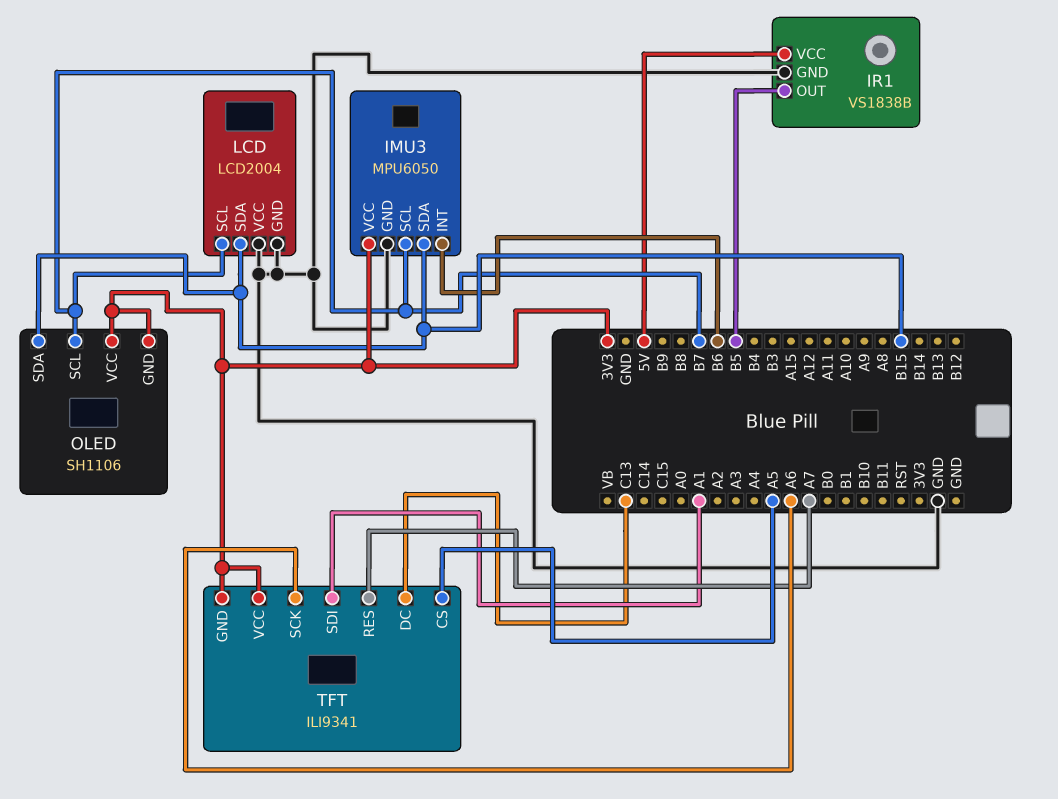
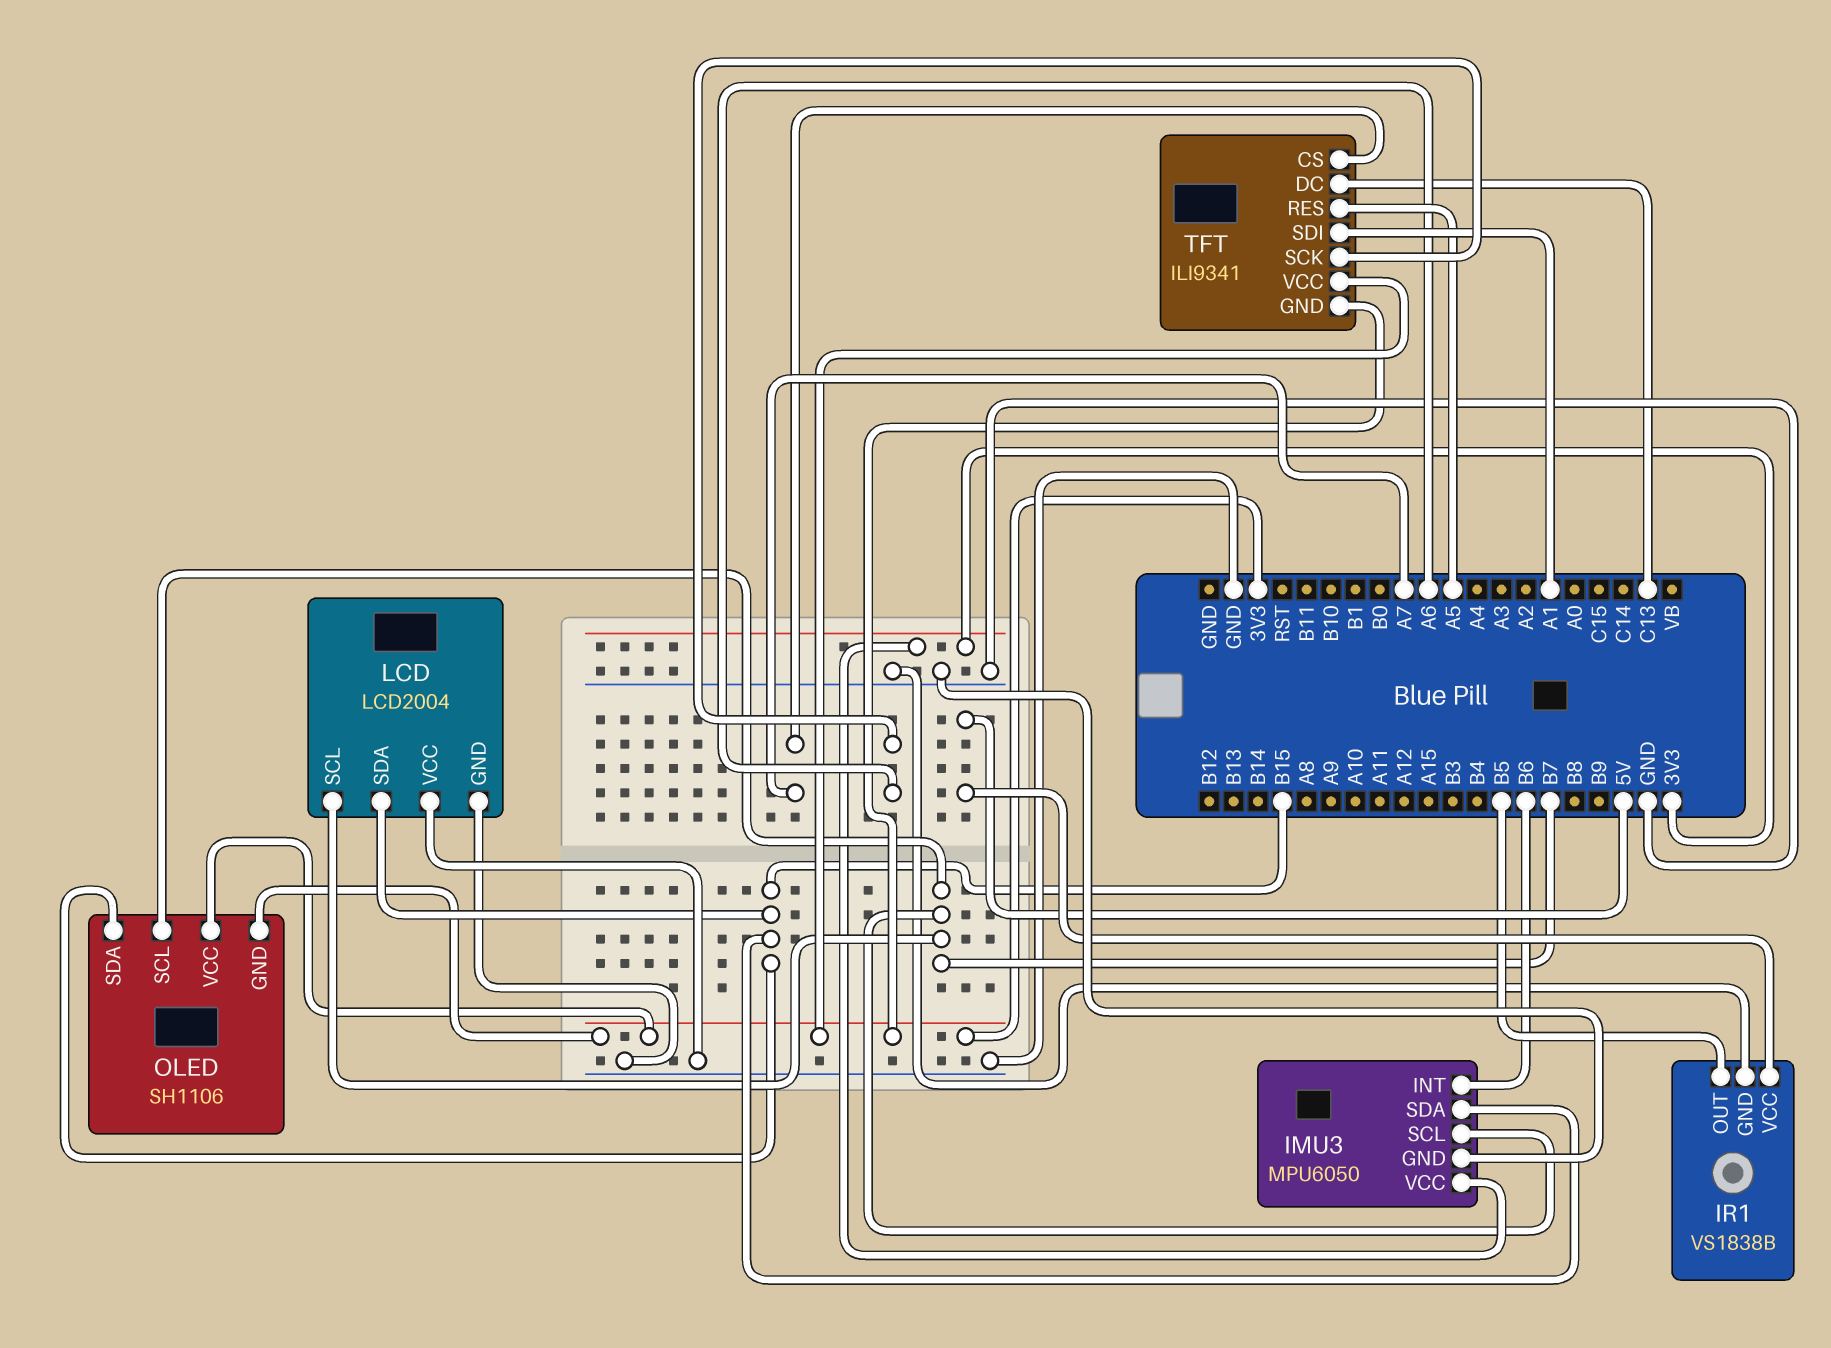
TFT pin CS: A5 -> A7
TFT pin RES: A7 -> A5

